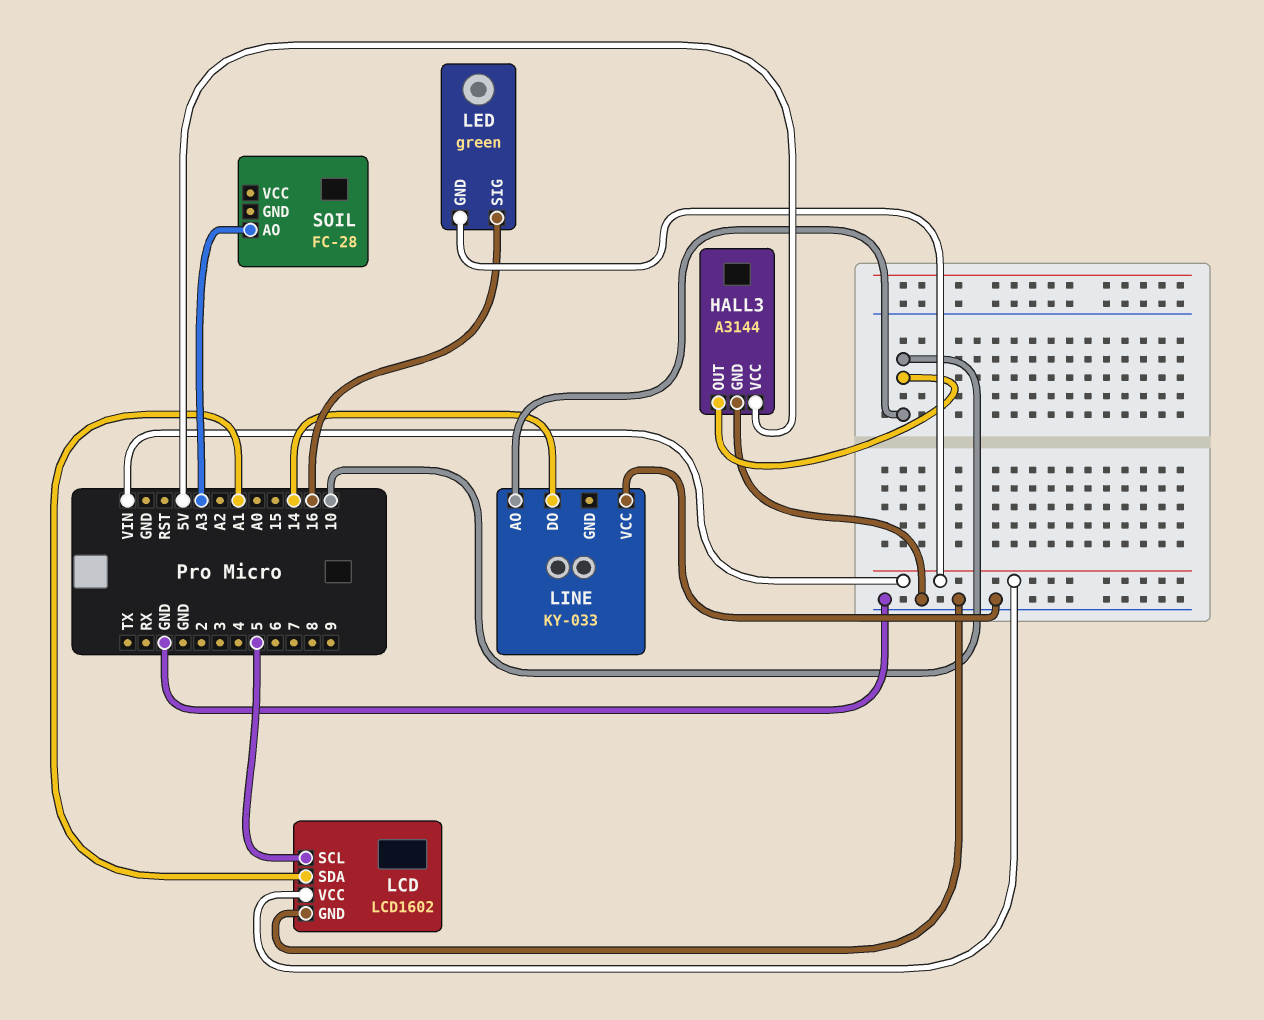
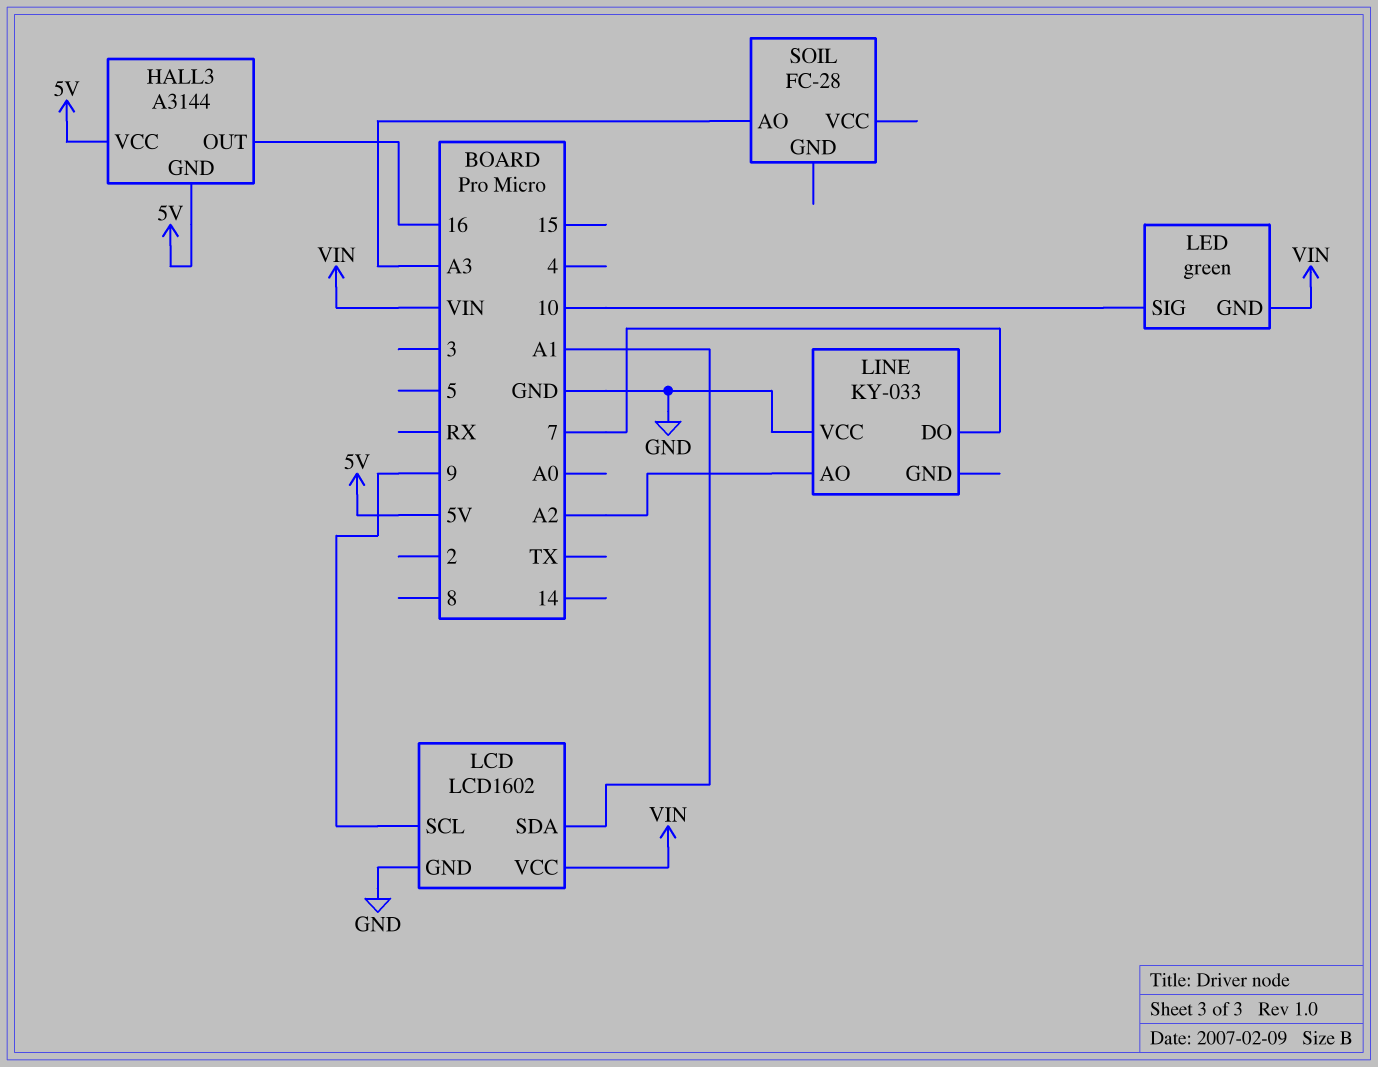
HALL3 pin GND: GND -> 5V
HALL3 pin OUT: 10 -> 16
LCD pin SCL: 5 -> 9
LED pin SIG: 16 -> 10
LINE pin AO: 10 -> A2
LINE pin DO: 14 -> 7

